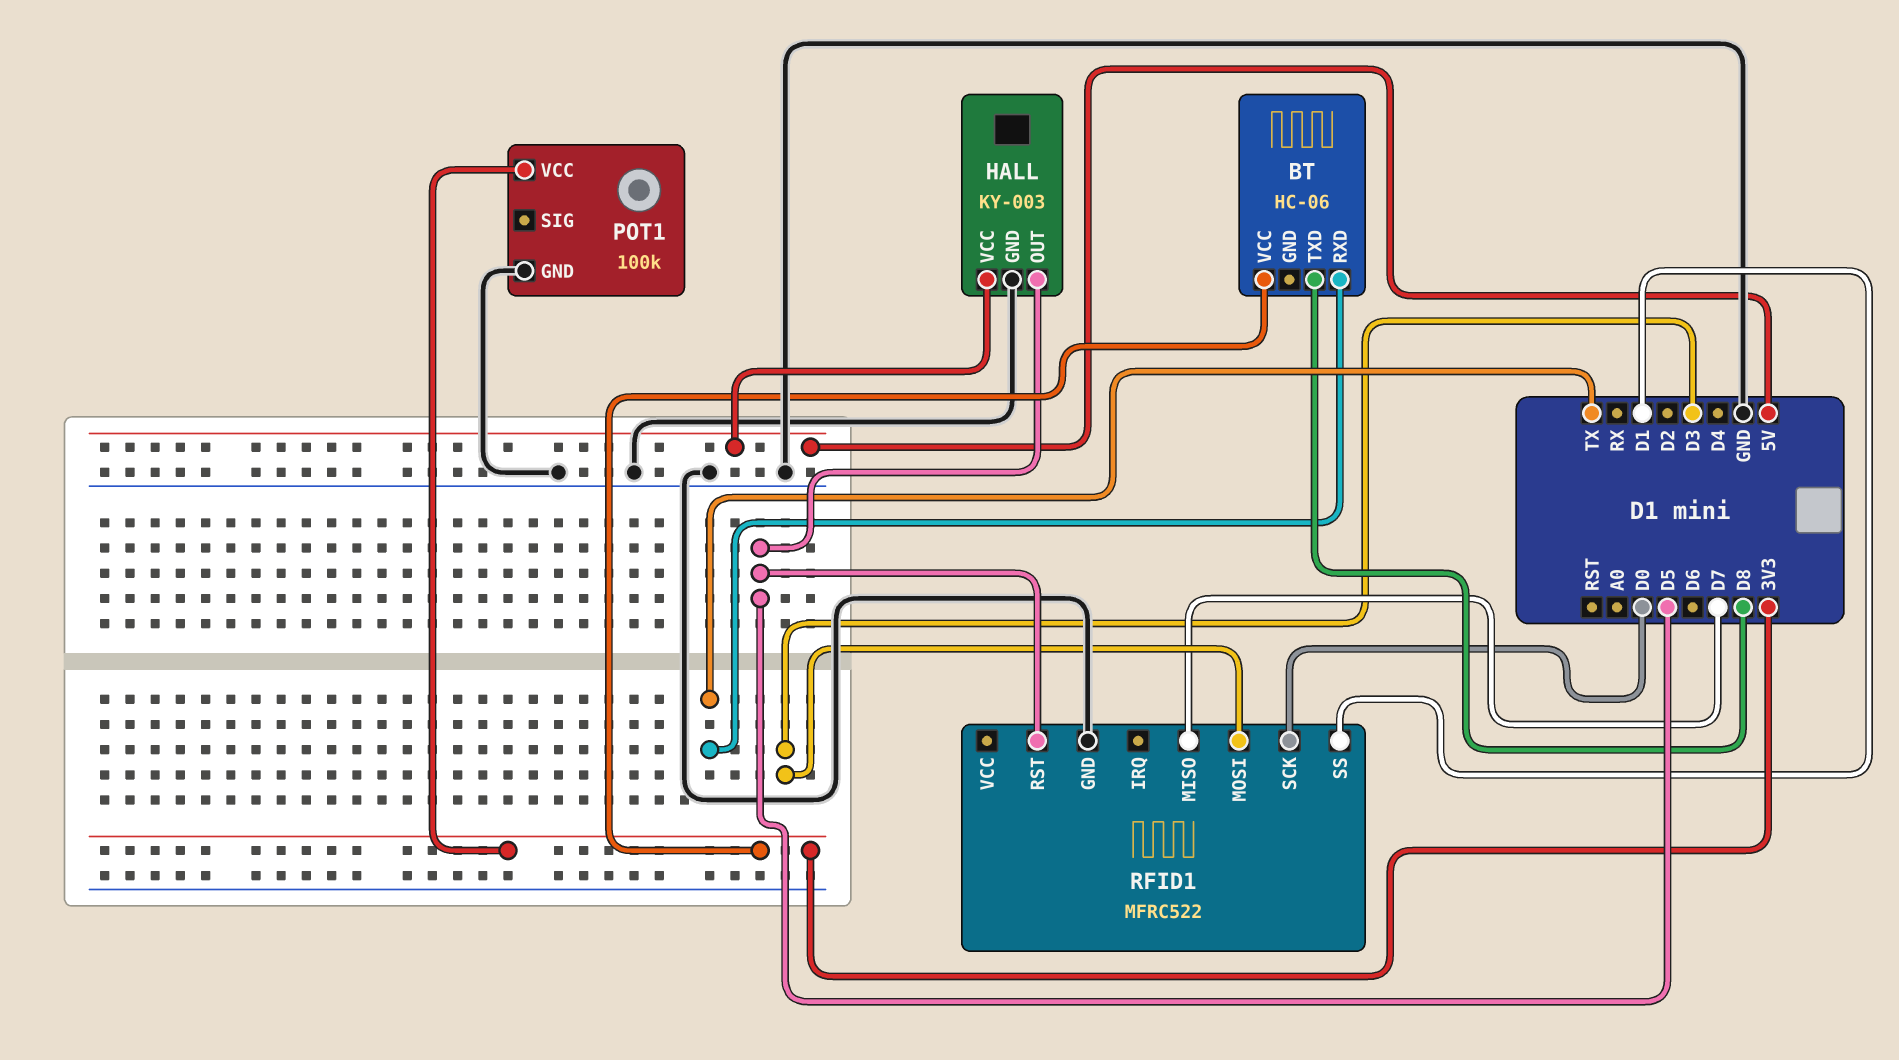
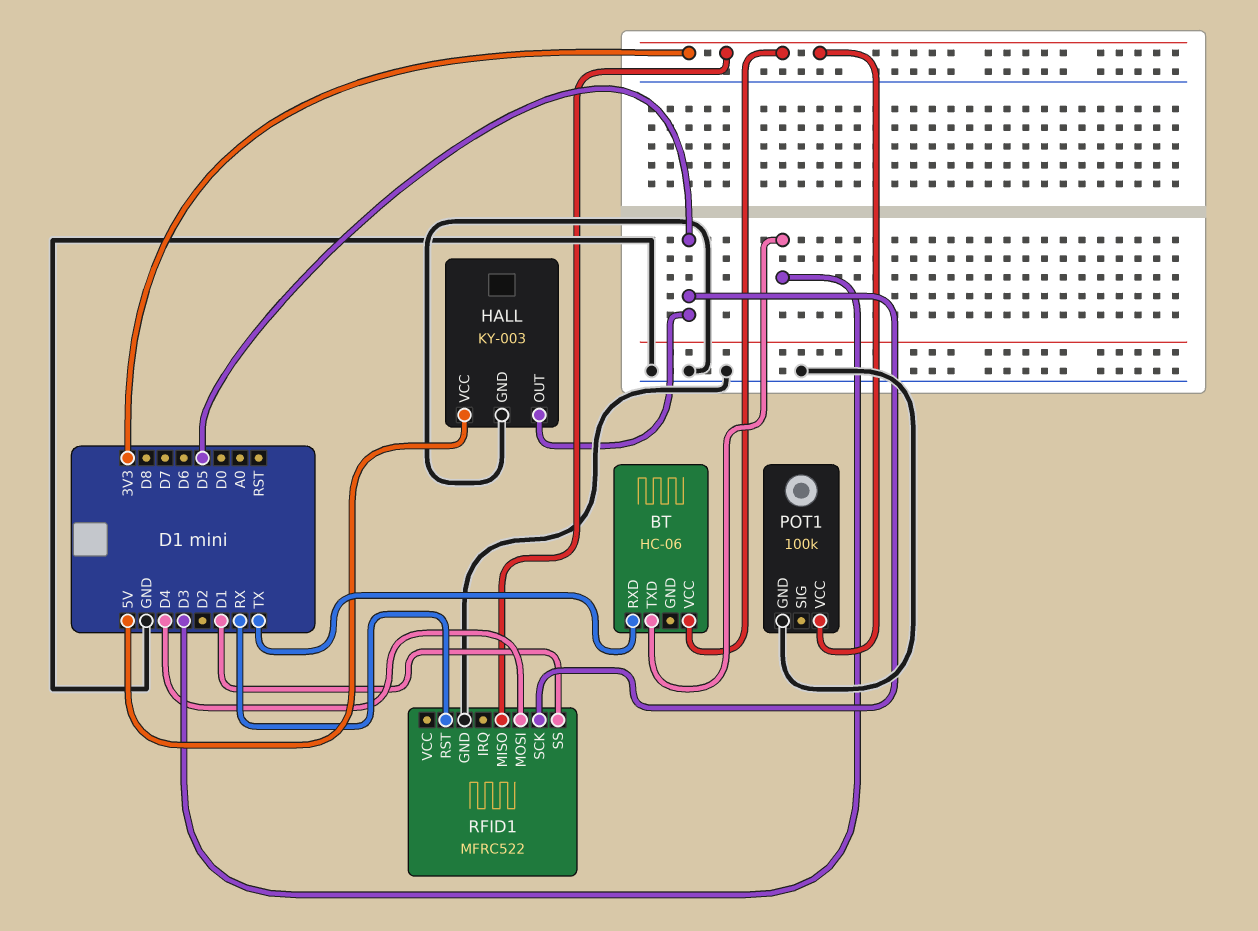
BT pin TXD: D8 -> D3
RFID1 pin MISO: D7 -> 3V3
RFID1 pin MOSI: D3 -> D4
RFID1 pin RST: D5 -> RX
RFID1 pin SCK: D0 -> D5

